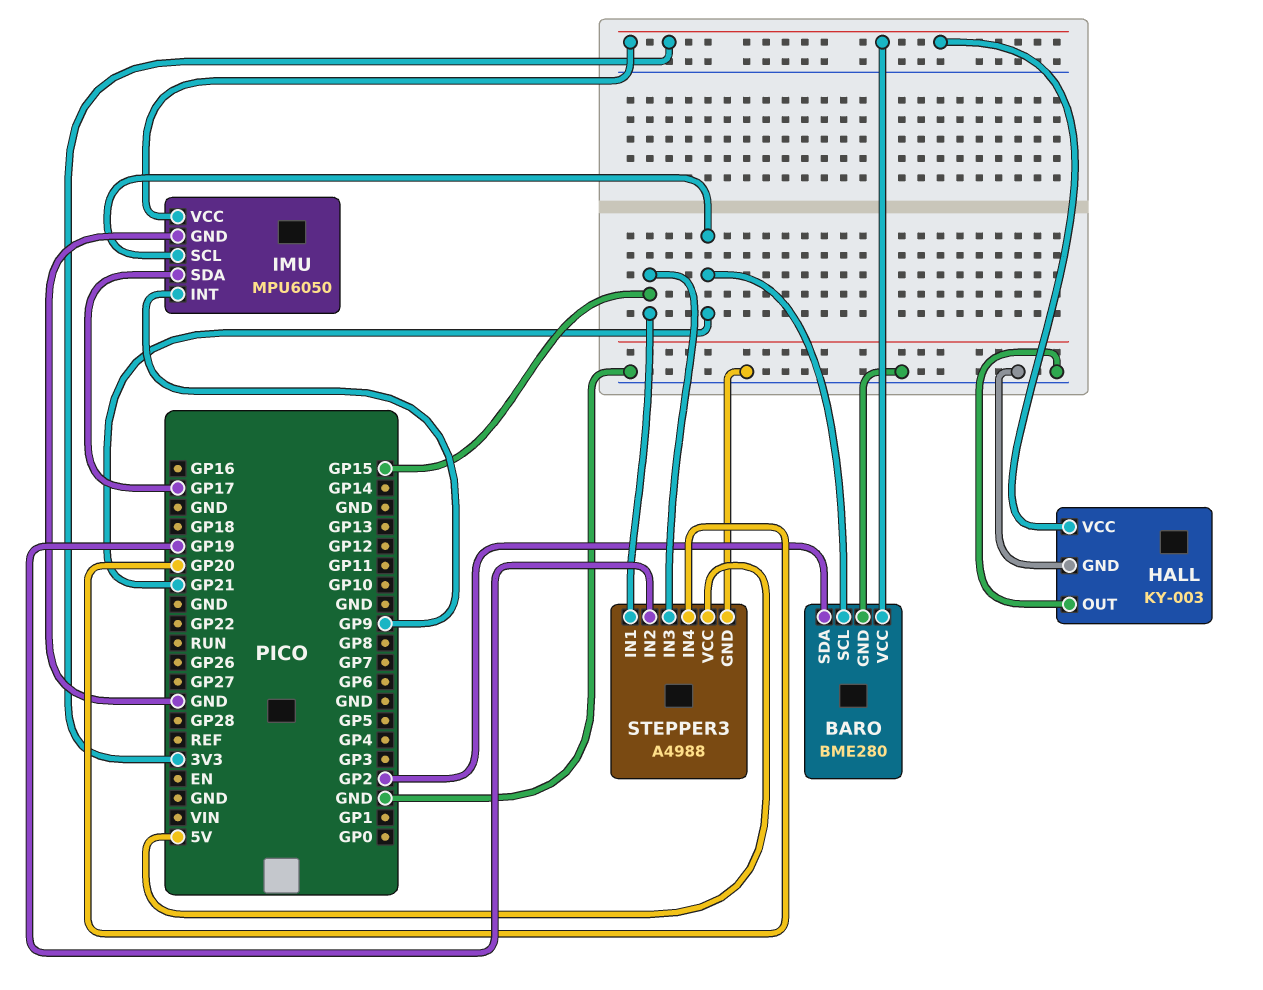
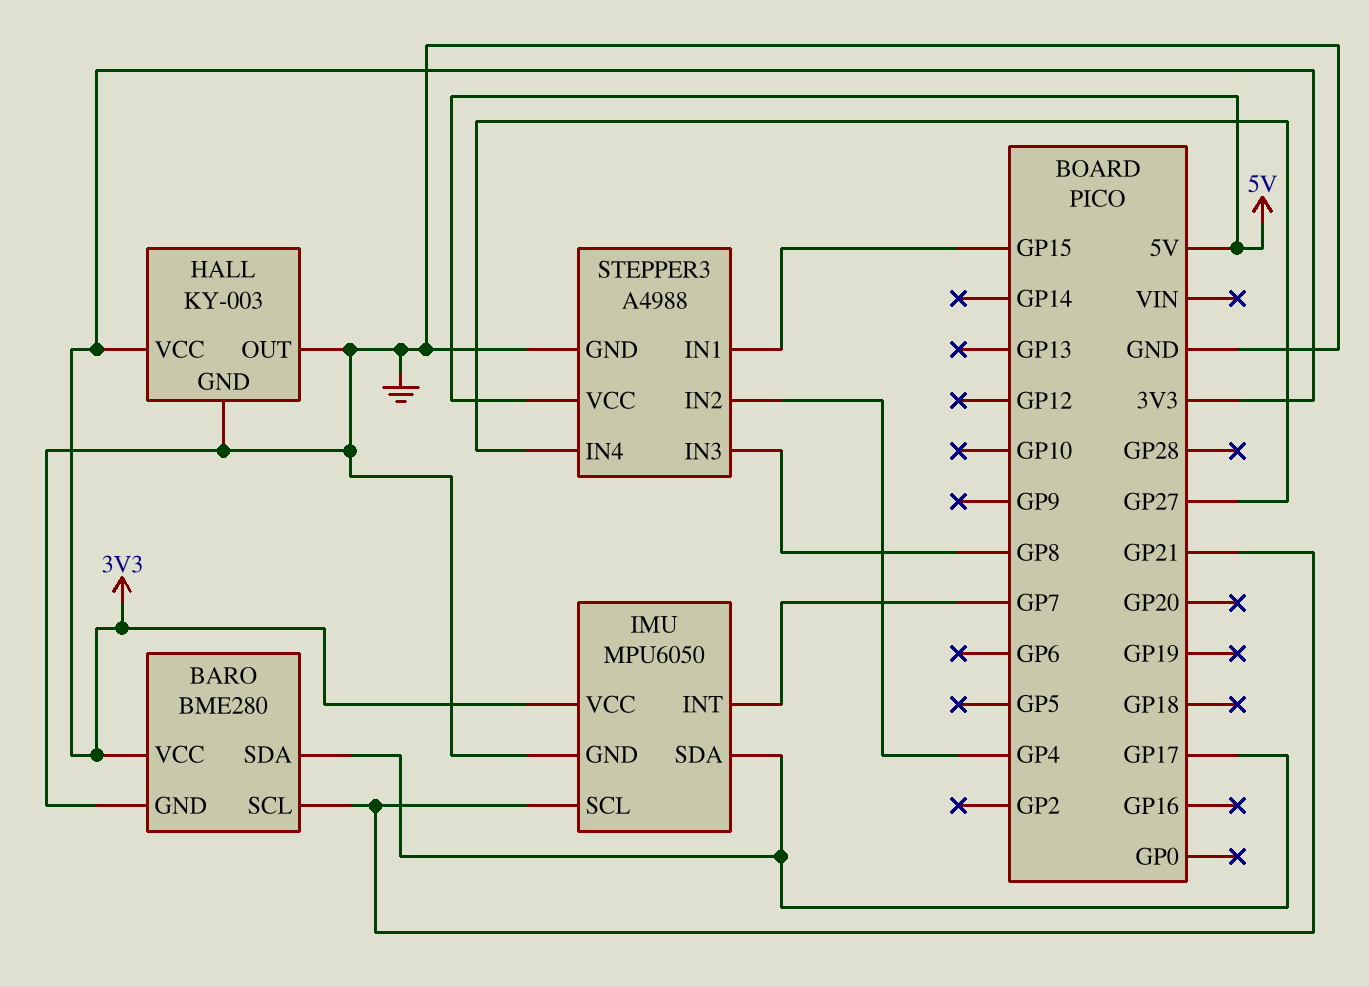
BARO pin SDA: GP2 -> GP17
IMU pin INT: GP9 -> GP7
STEPPER3 pin IN2: GP19 -> GP4
STEPPER3 pin IN3: GP15 -> GP8
STEPPER3 pin IN4: GP20 -> GP27

